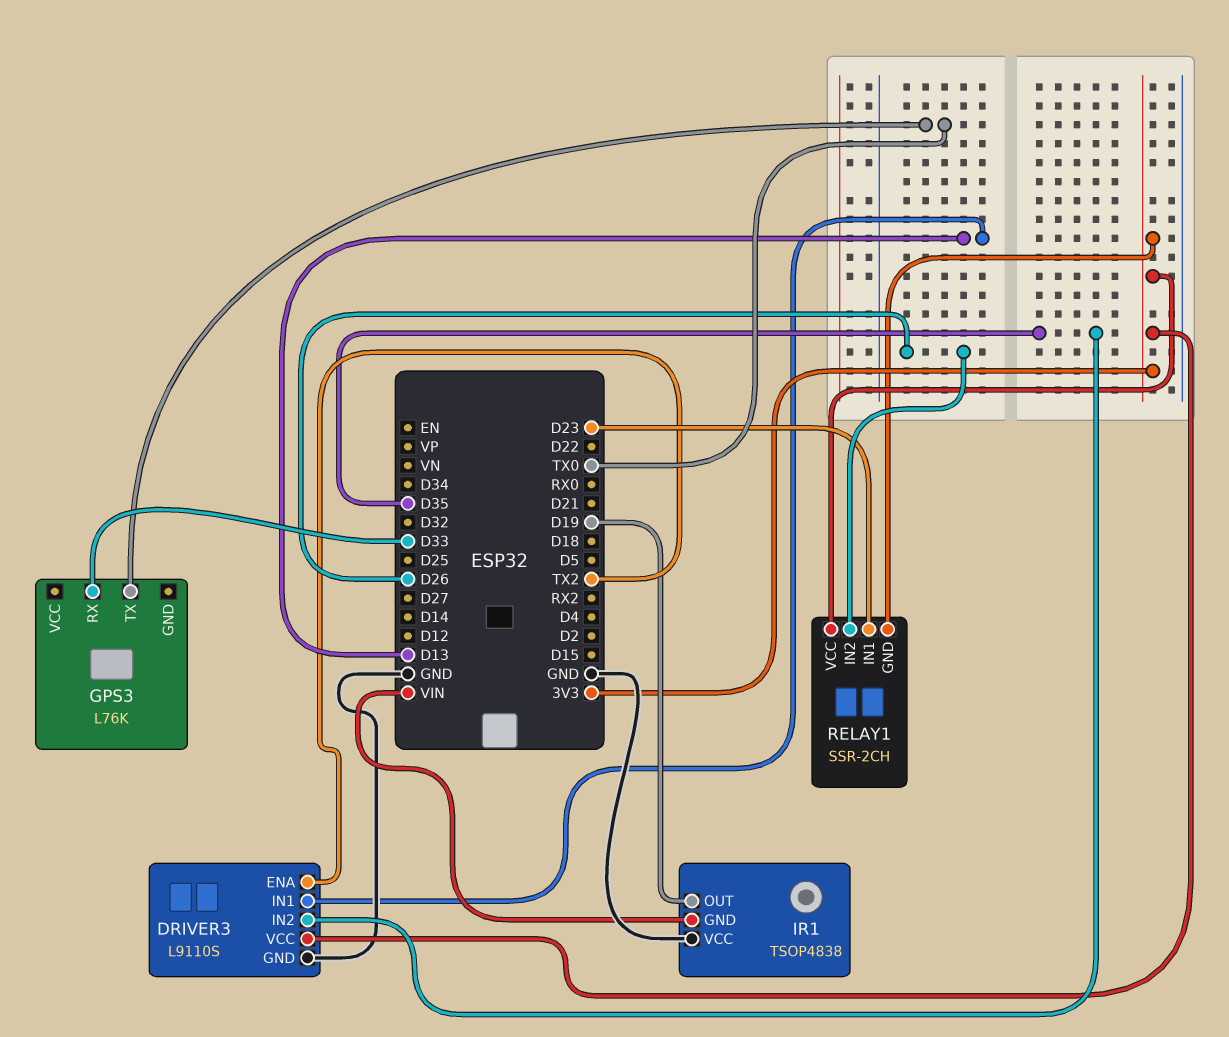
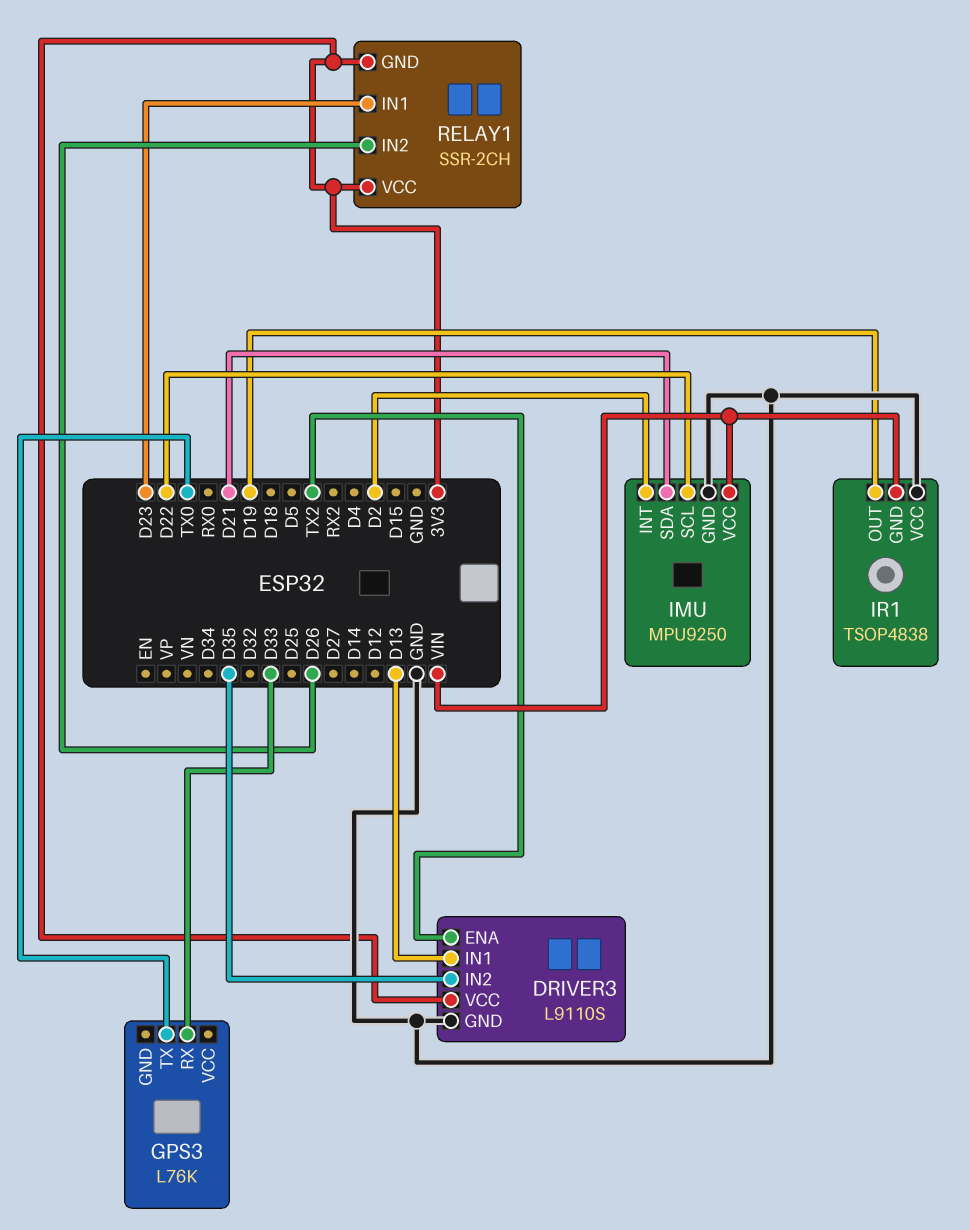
IMU: none -> MPU9250
IMU pin GND: none -> GND
IMU pin INT: none -> D2
IMU pin SCL: none -> D22
IMU pin SDA: none -> D21
IMU pin VCC: none -> VIN

